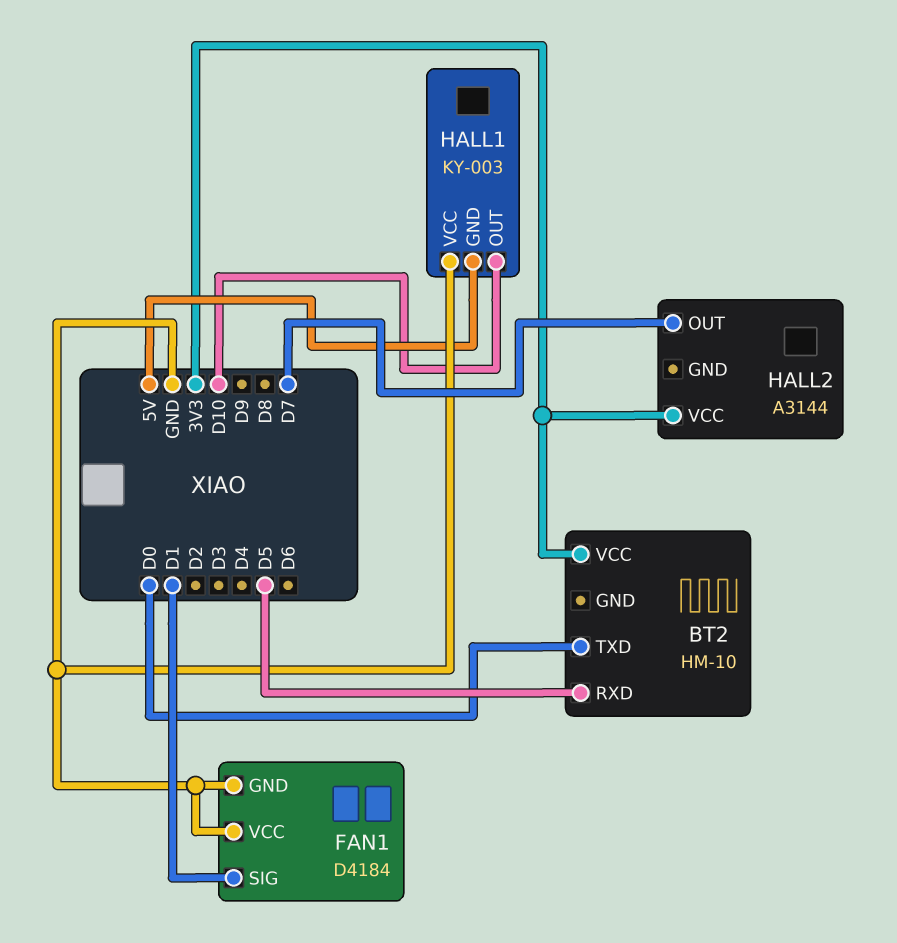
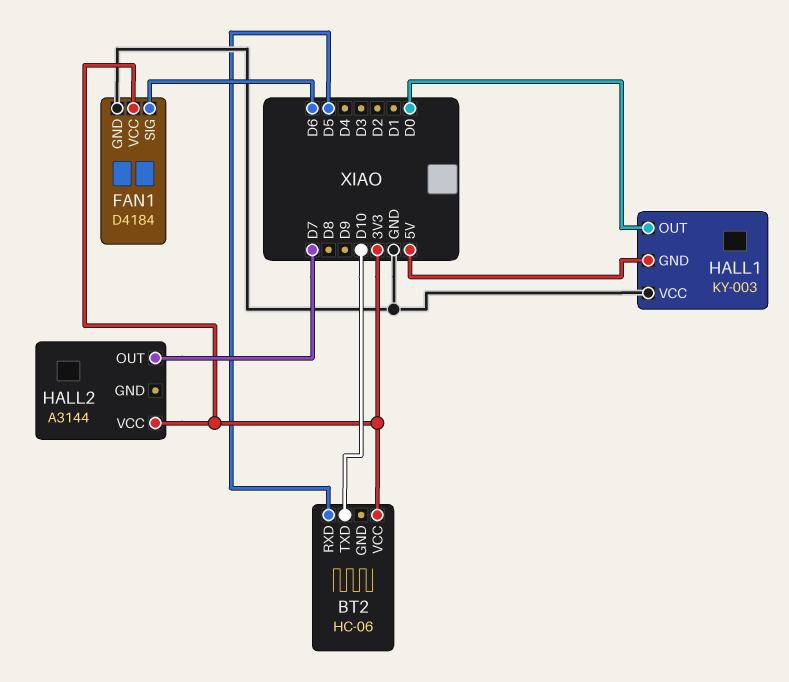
BT2: HM-10 -> HC-06
BT2 pin TXD: D0 -> D10
FAN1 pin SIG: D1 -> D6
FAN1 pin VCC: GND -> 3V3
HALL1 pin OUT: D10 -> D0

